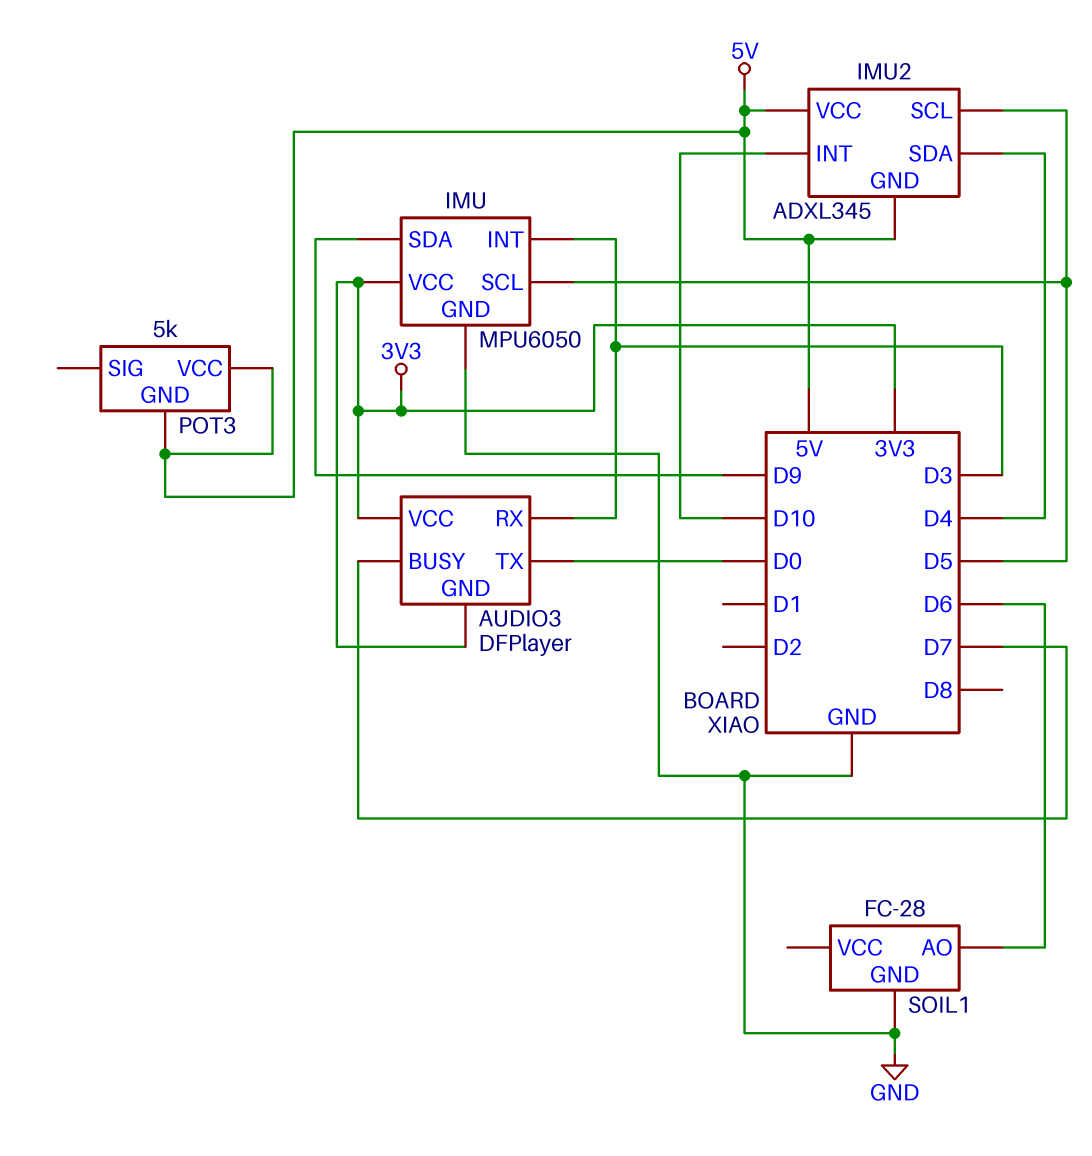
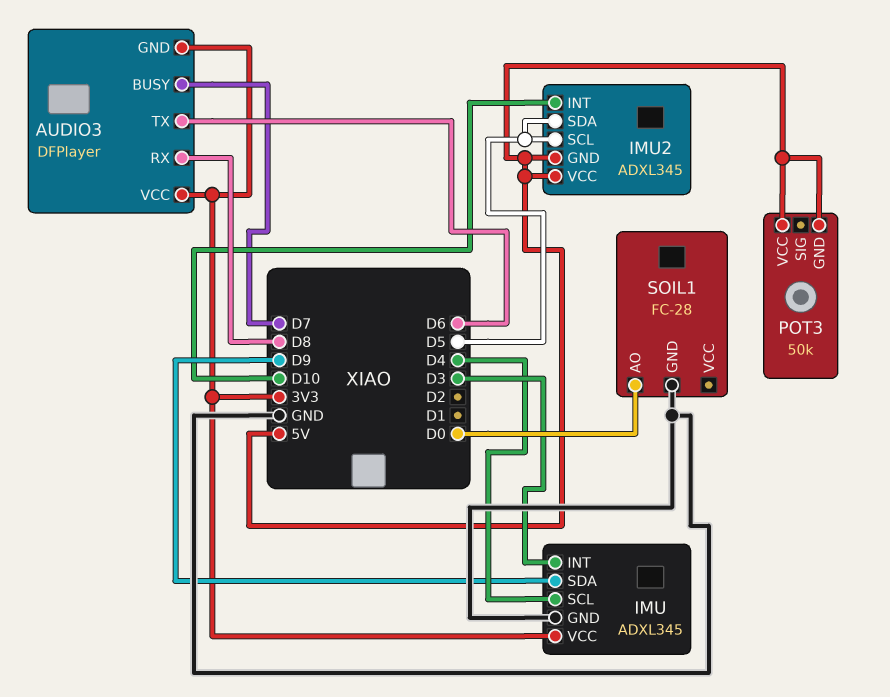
AUDIO3 pin RX: D3 -> D8
AUDIO3 pin TX: D0 -> D6
IMU: MPU6050 -> ADXL345
IMU pin SCL: D5 -> D4
IMU2 pin SDA: D4 -> D5
POT3: 5k -> 50k
SOIL1 pin AO: D6 -> D0

